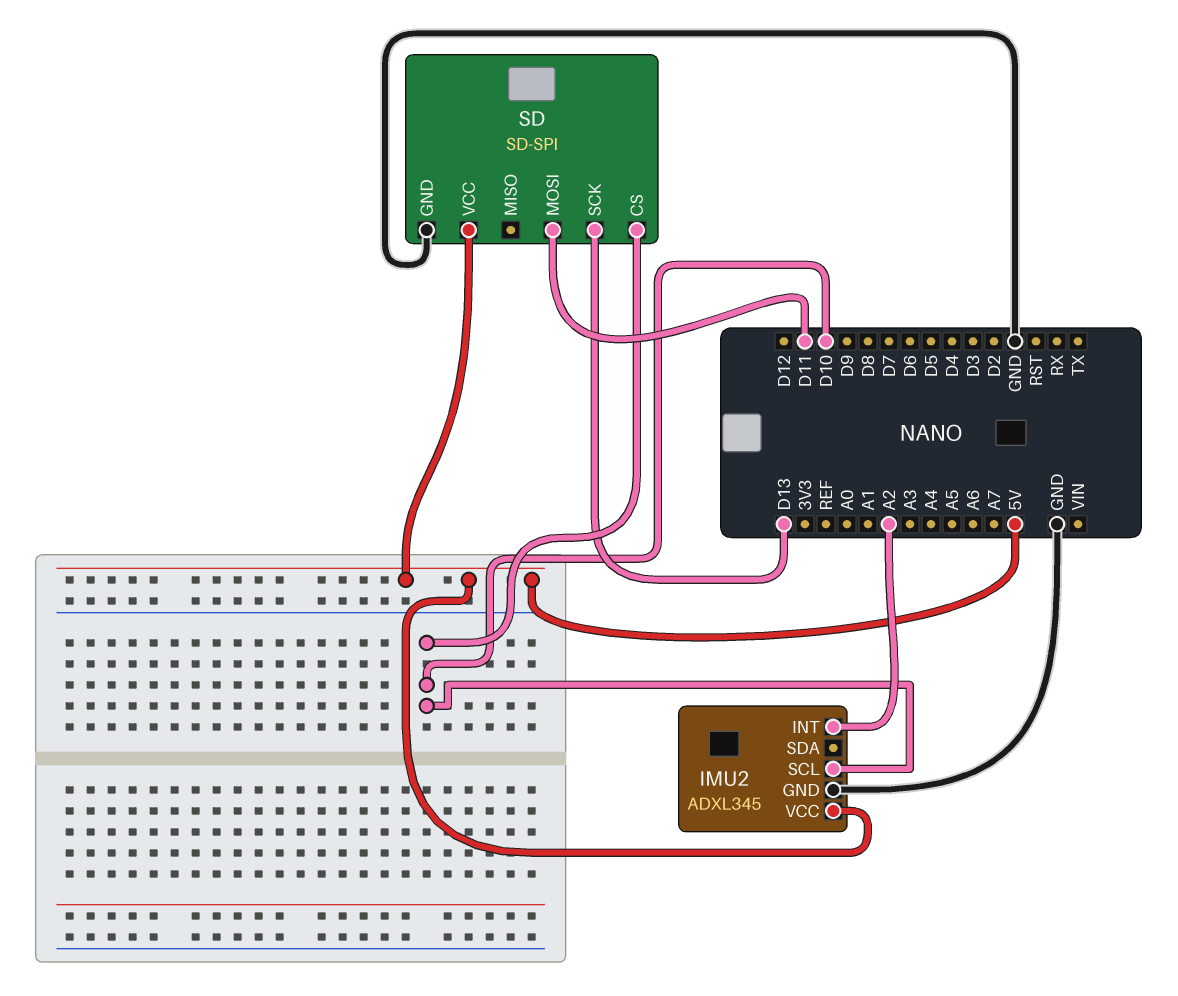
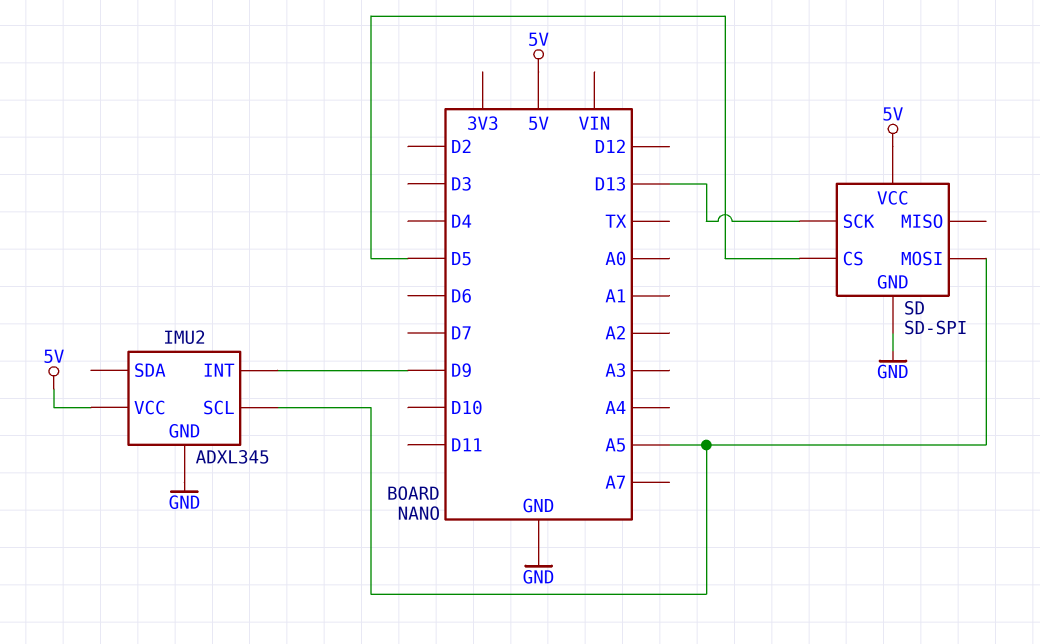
IMU2 pin INT: A2 -> D9
IMU2 pin SCL: D10 -> A5
SD pin CS: D10 -> D5
SD pin MOSI: D11 -> A5

